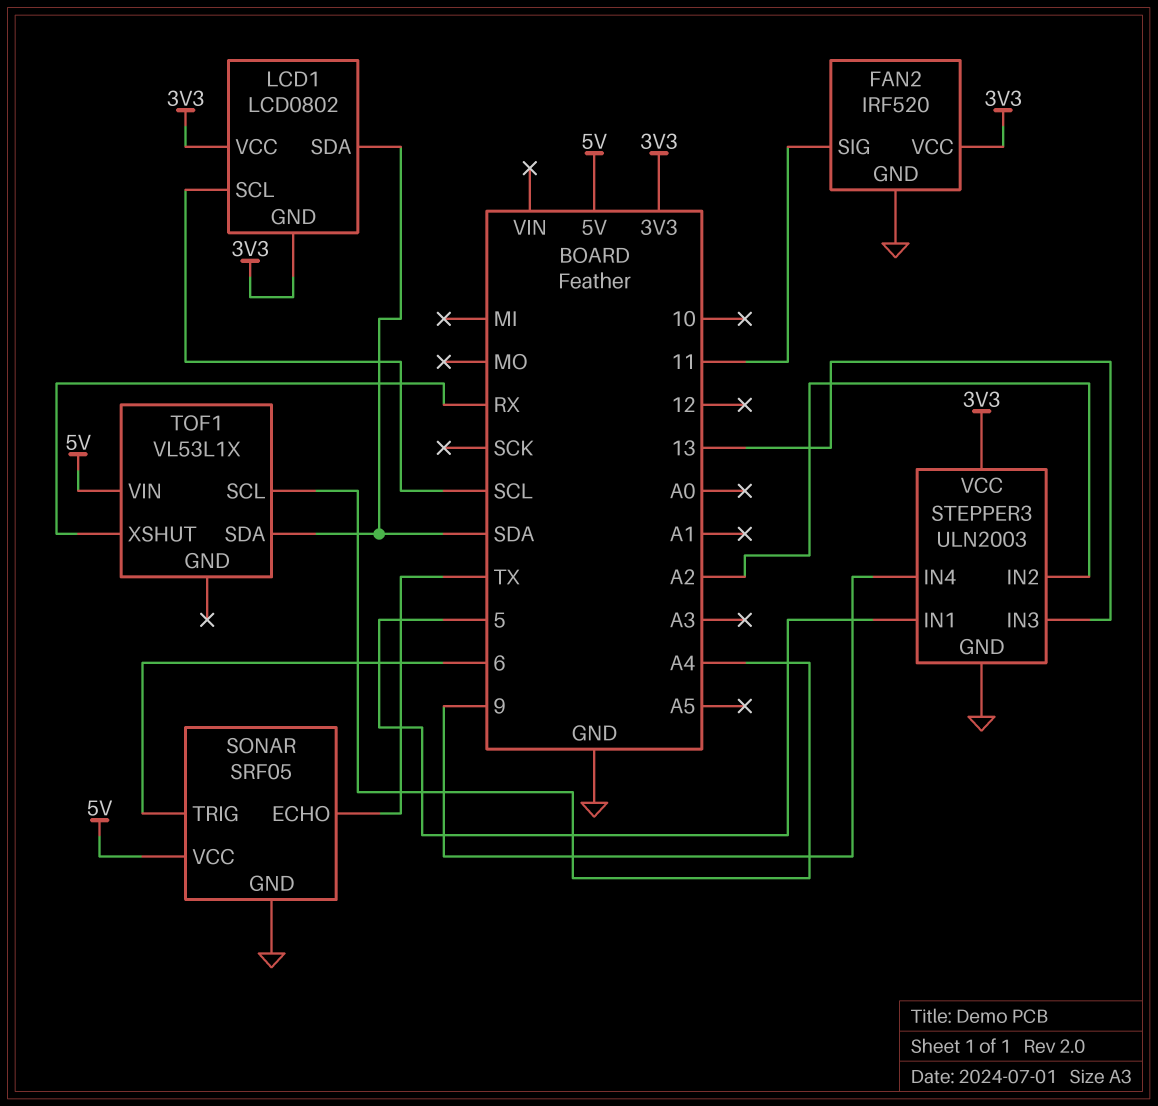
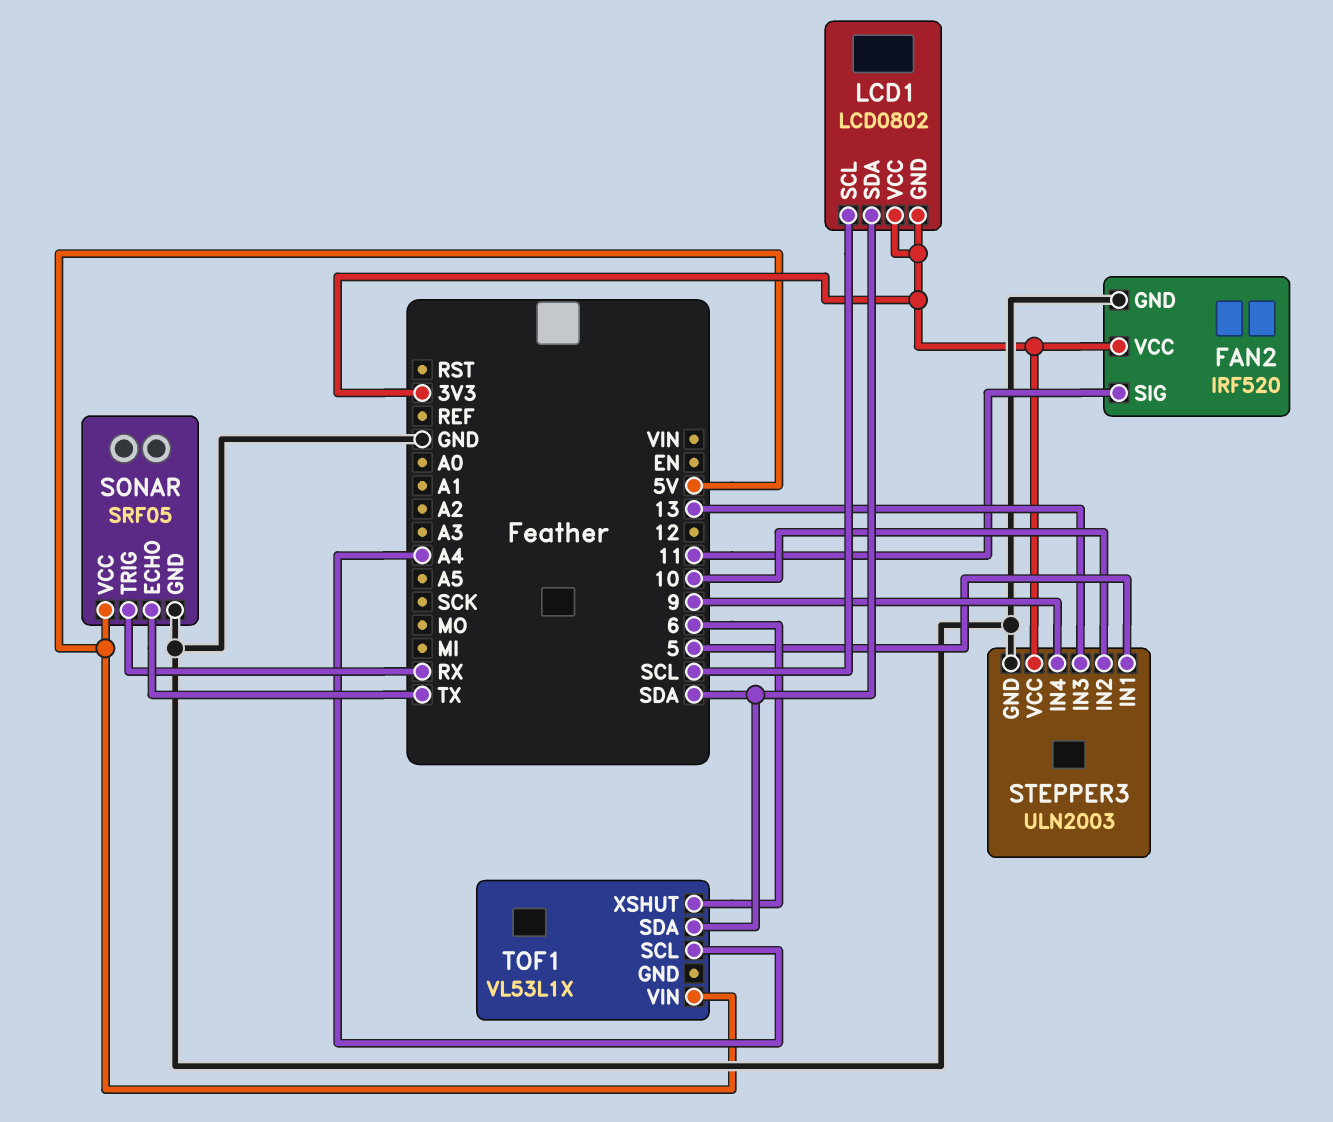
SONAR pin TRIG: 6 -> RX
STEPPER3 pin IN2: A2 -> 10
TOF1 pin XSHUT: RX -> 6

